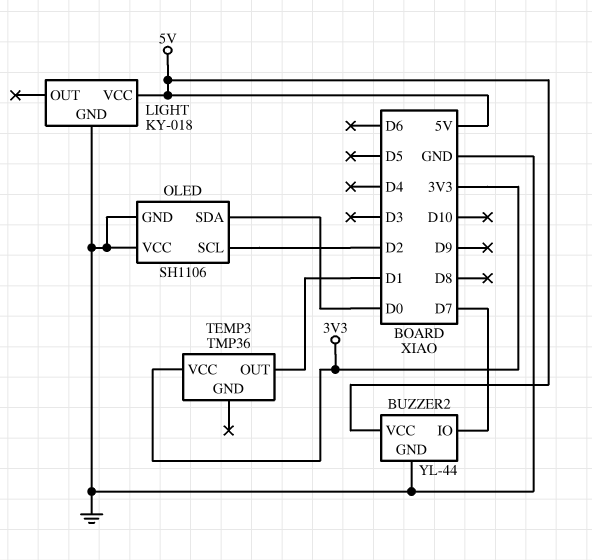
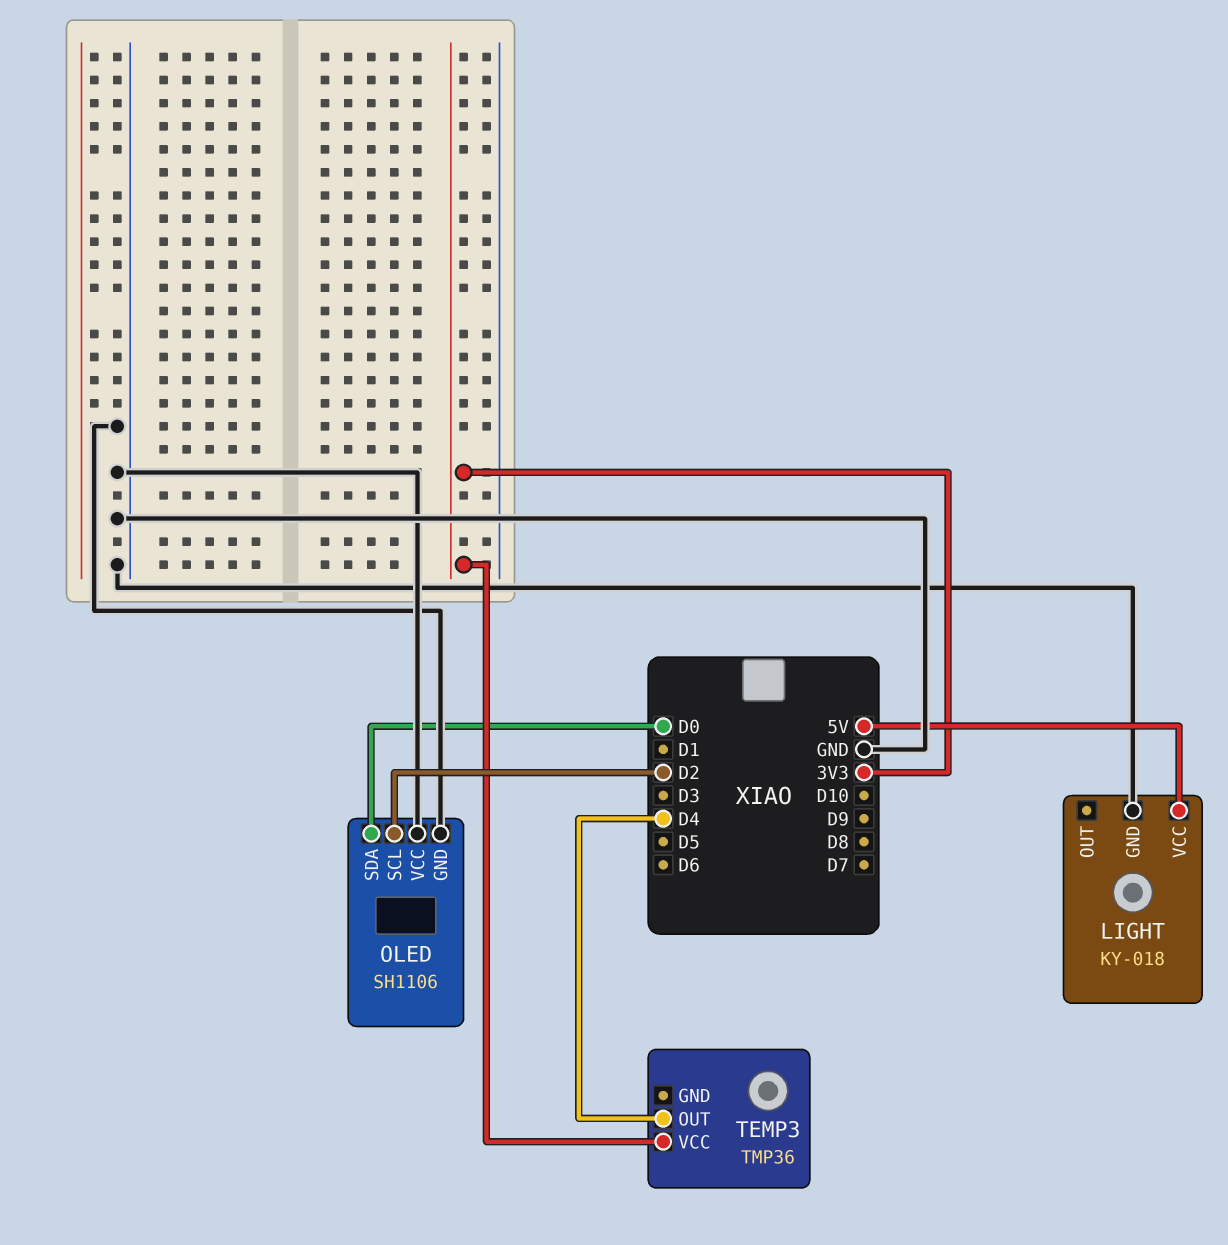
BUZZER2: YL-44 -> none
BUZZER2 pin GND: GND -> none
BUZZER2 pin IO: D7 -> none
BUZZER2 pin VCC: 5V -> none
TEMP3 pin OUT: D1 -> D4

